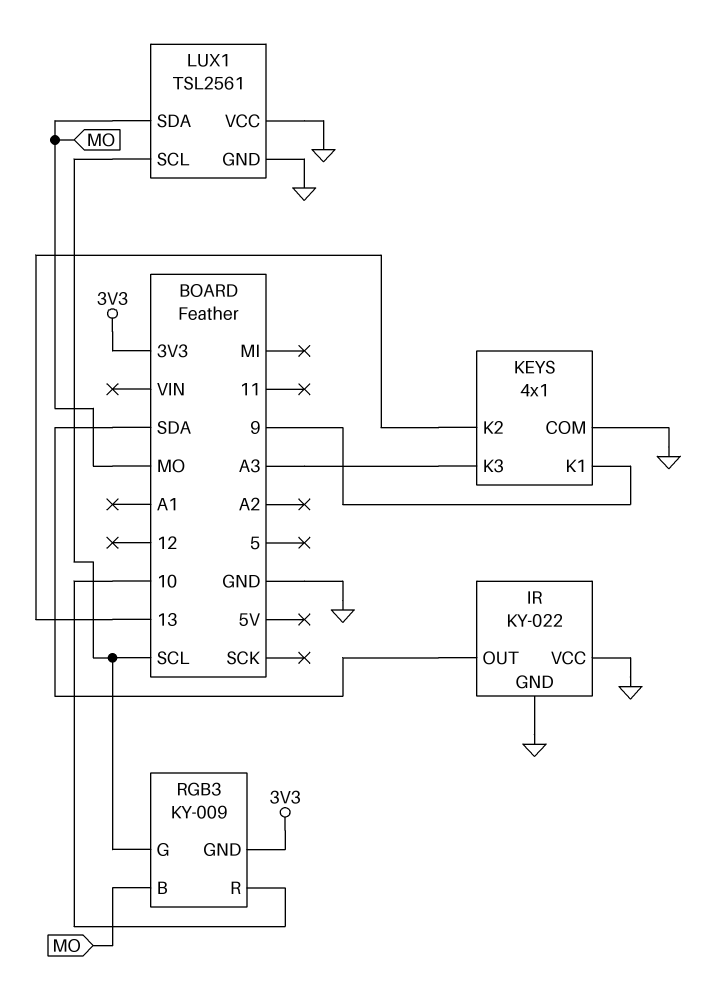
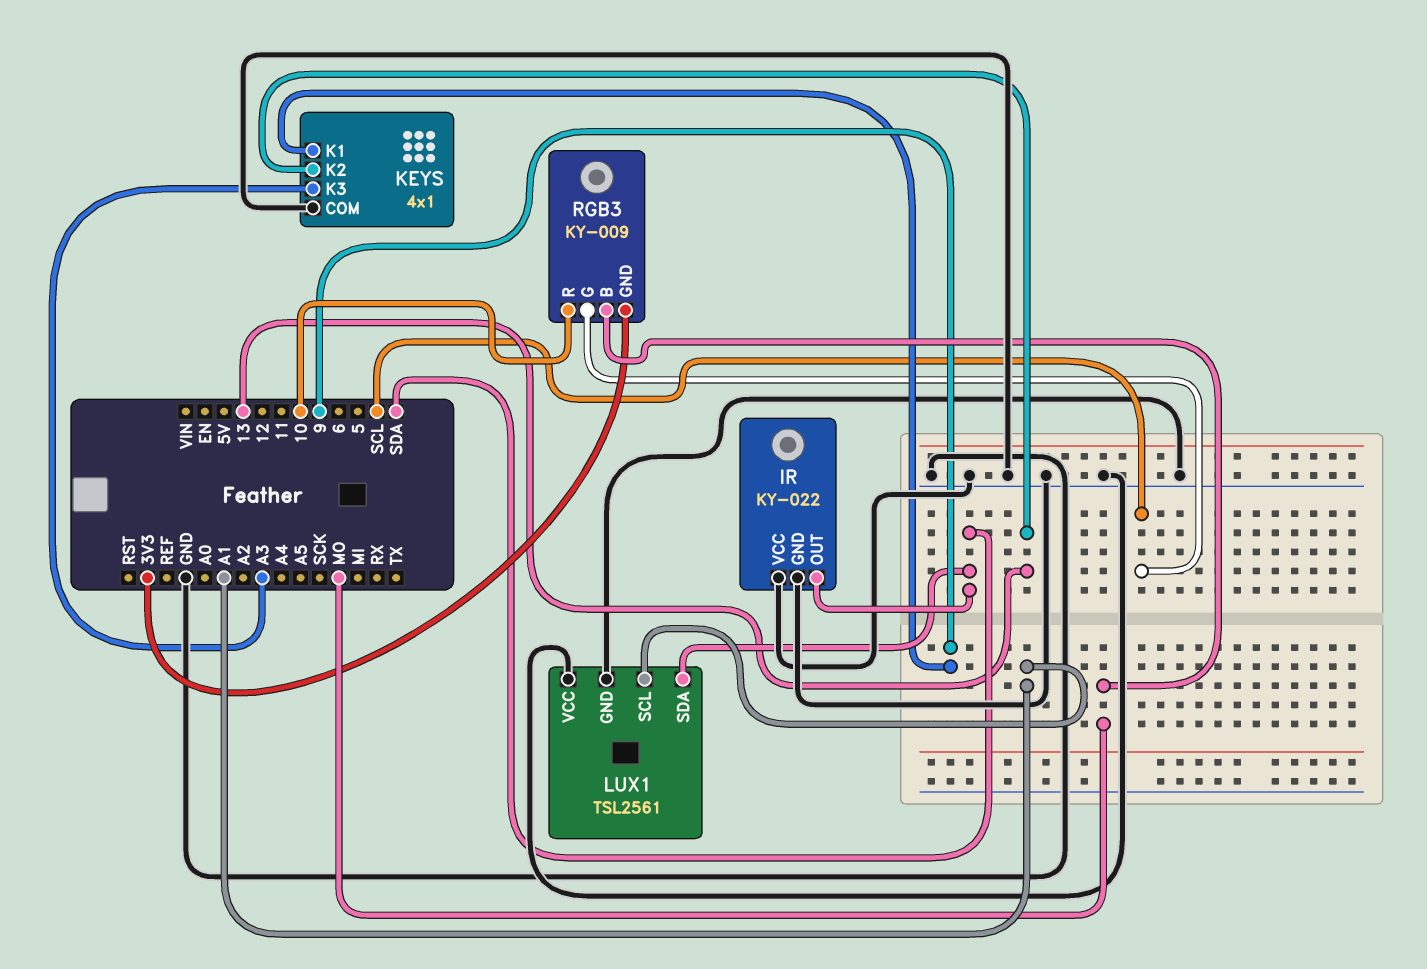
LUX1 pin SCL: SCL -> A1
LUX1 pin SDA: MO -> SDA

